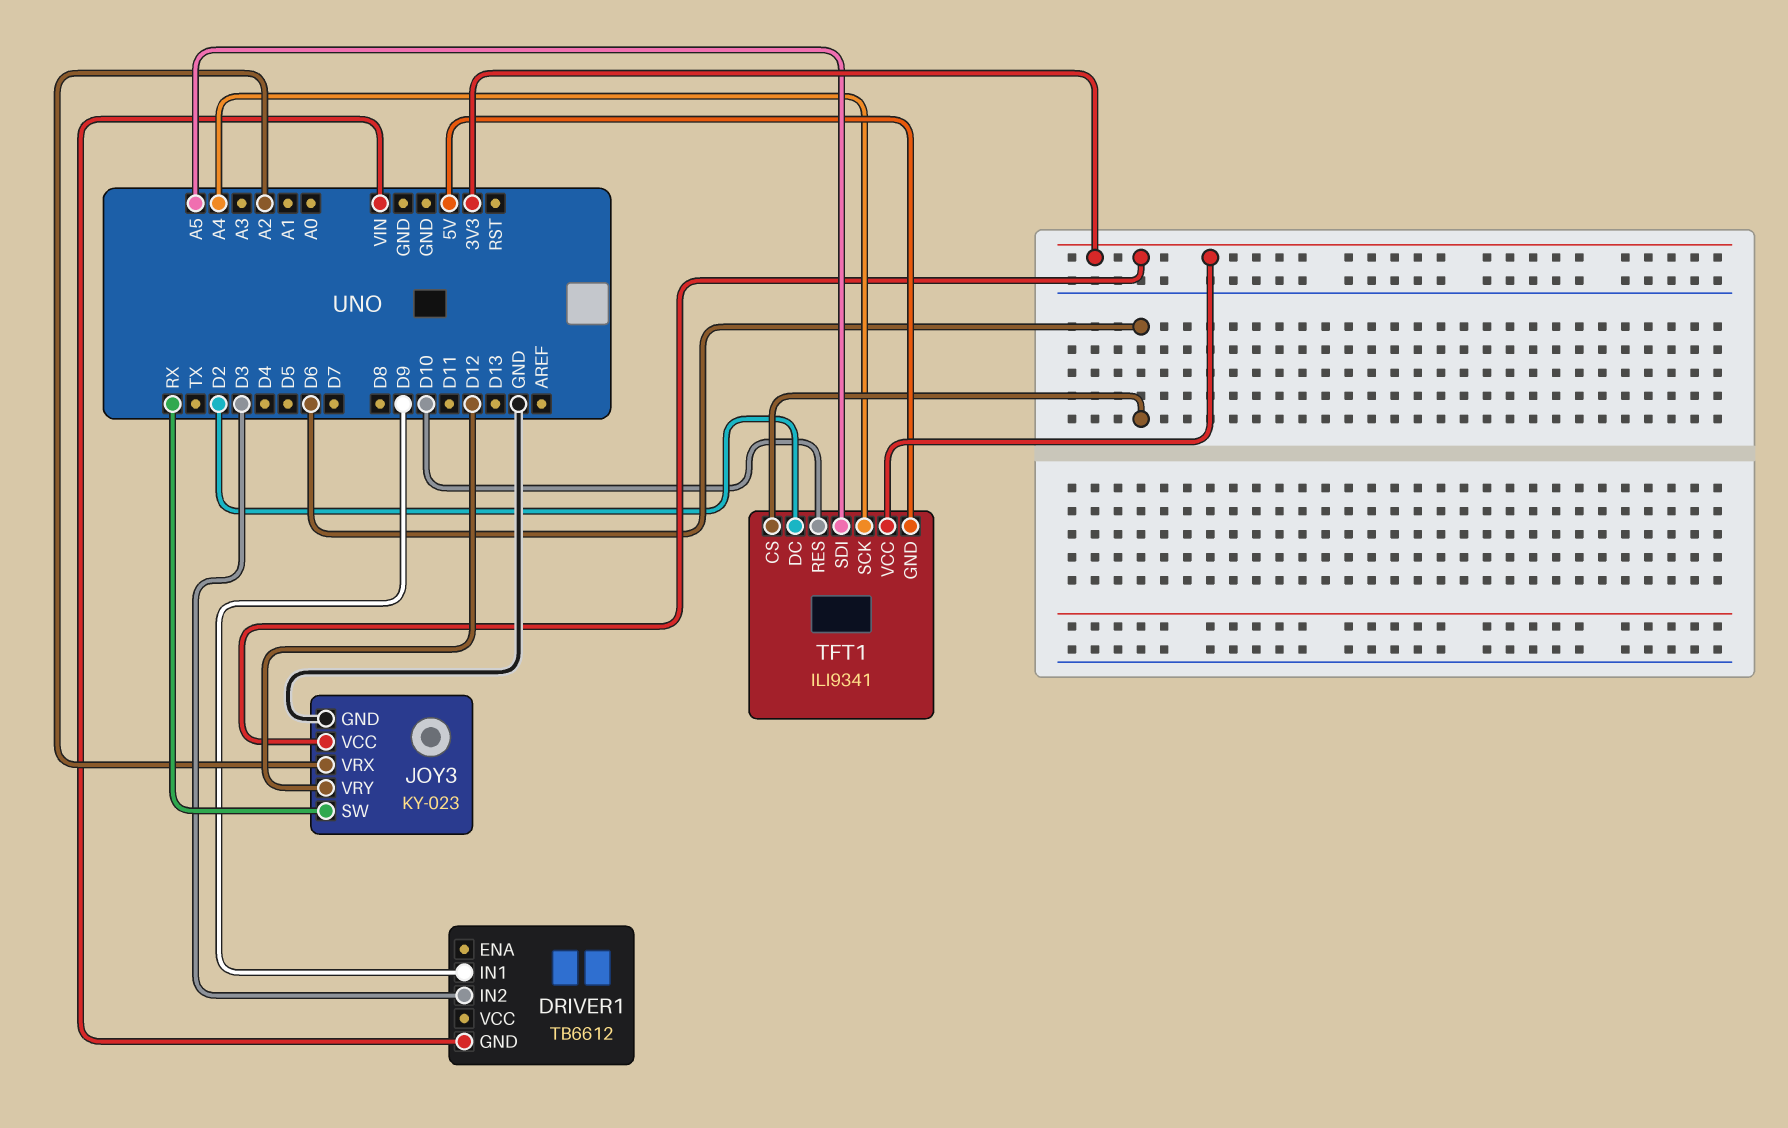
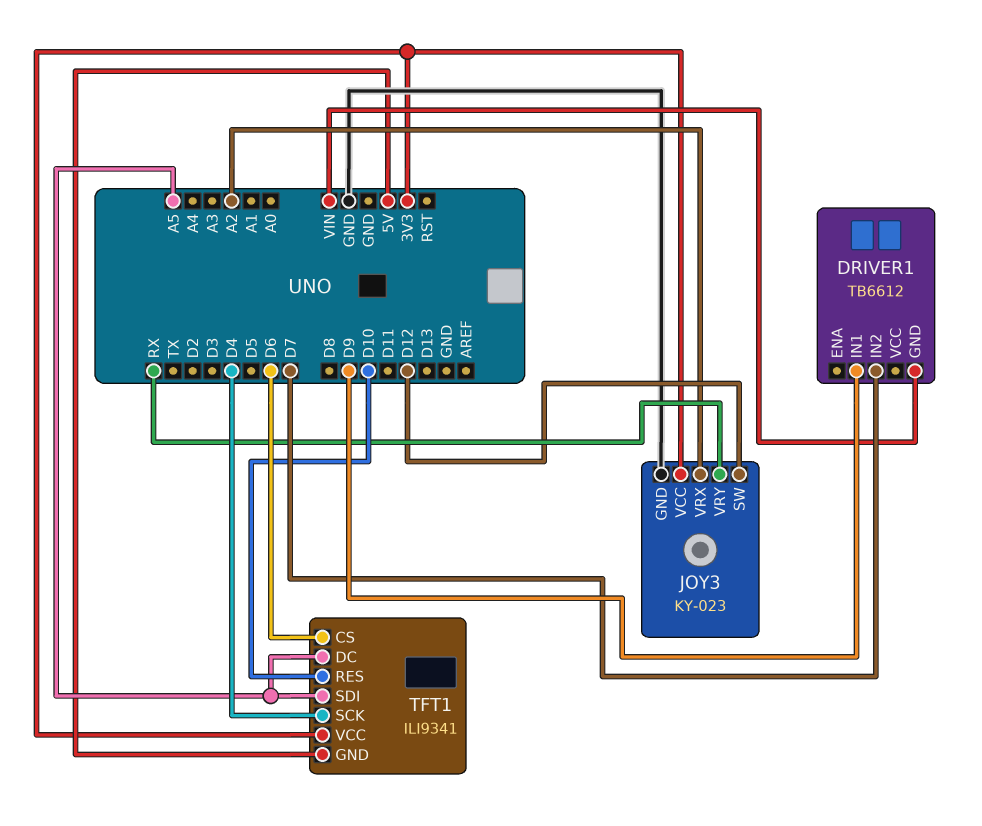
DRIVER1 pin IN2: D3 -> D7
JOY3 pin SW: RX -> D12
JOY3 pin VRY: D12 -> RX
TFT1 pin DC: D2 -> A5
TFT1 pin SCK: A4 -> D4

